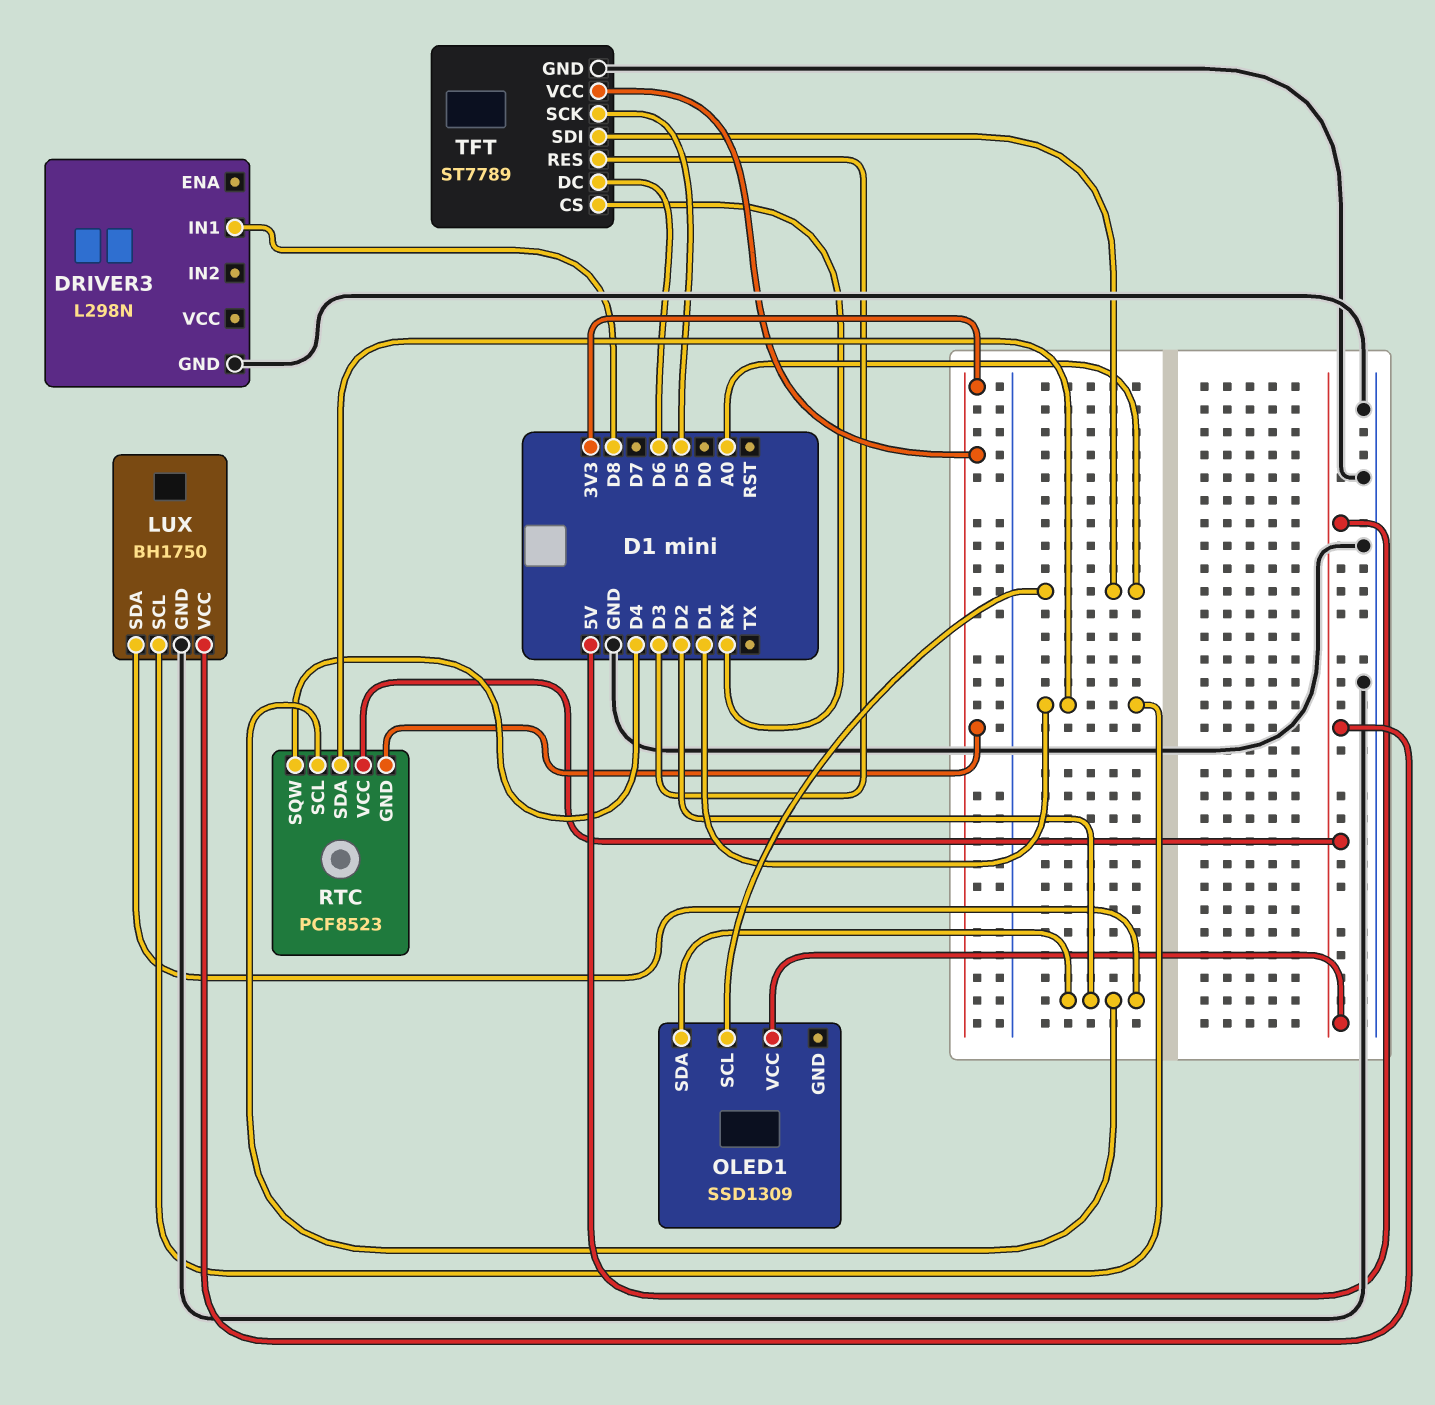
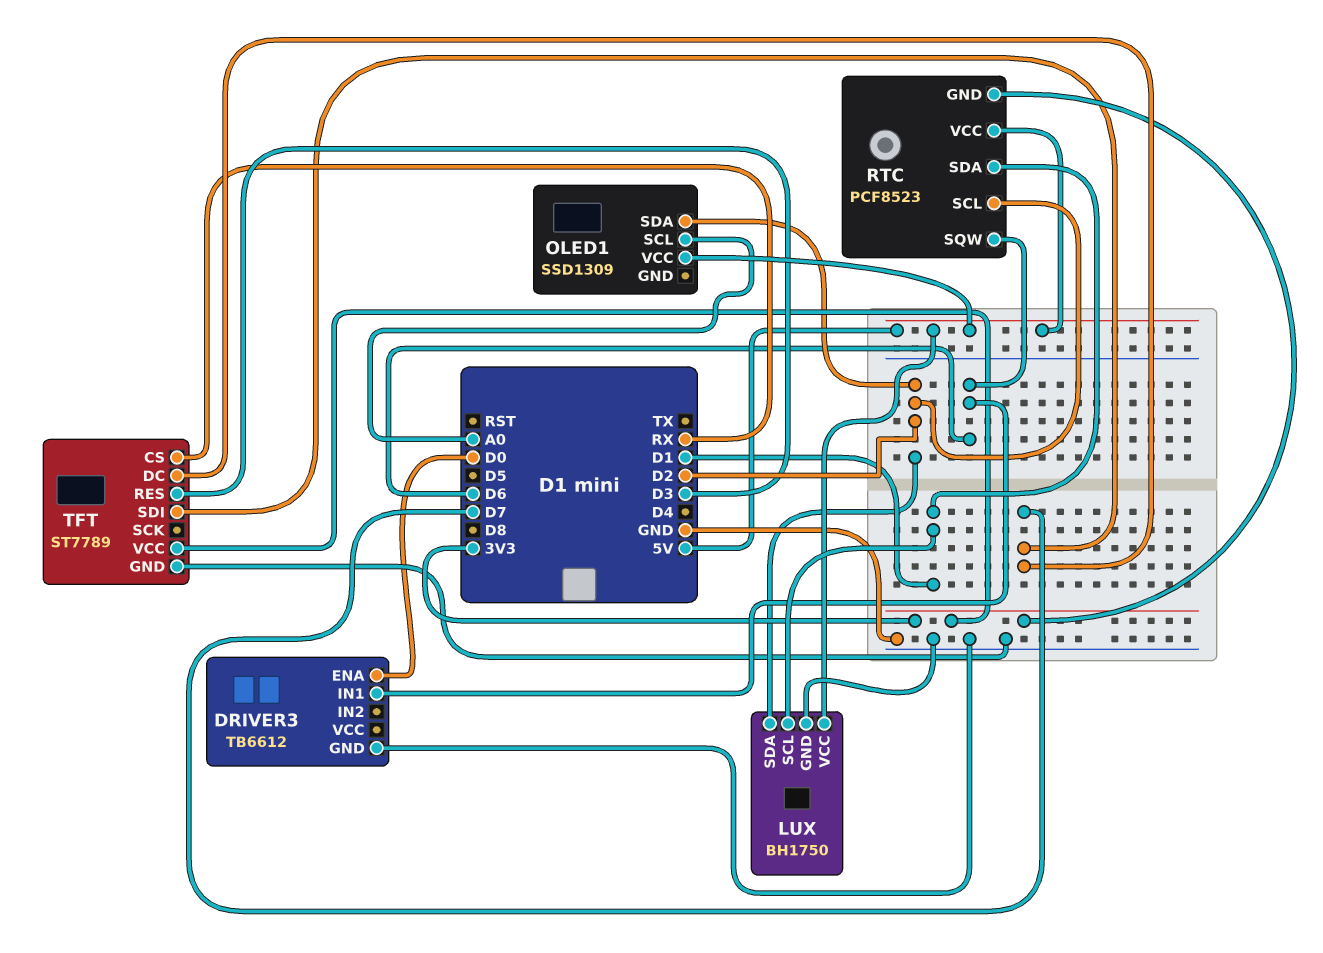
DRIVER3: L298N -> TB6612
DRIVER3 pin ENA: none -> D0
DRIVER3 pin IN1: D8 -> D6
RTC pin SQW: D4 -> D6
TFT pin DC: D6 -> D7
TFT pin SCK: D5 -> none
TFT pin SDI: A0 -> D7

